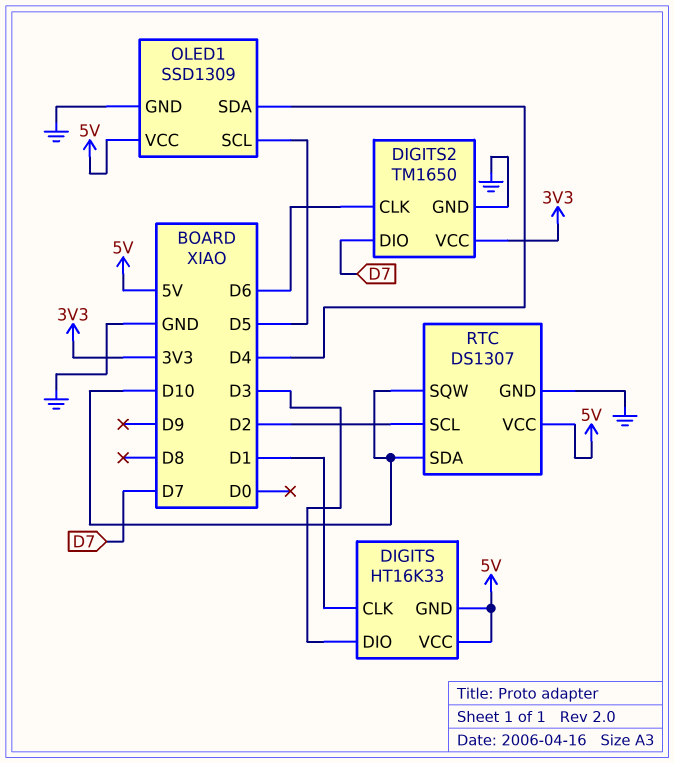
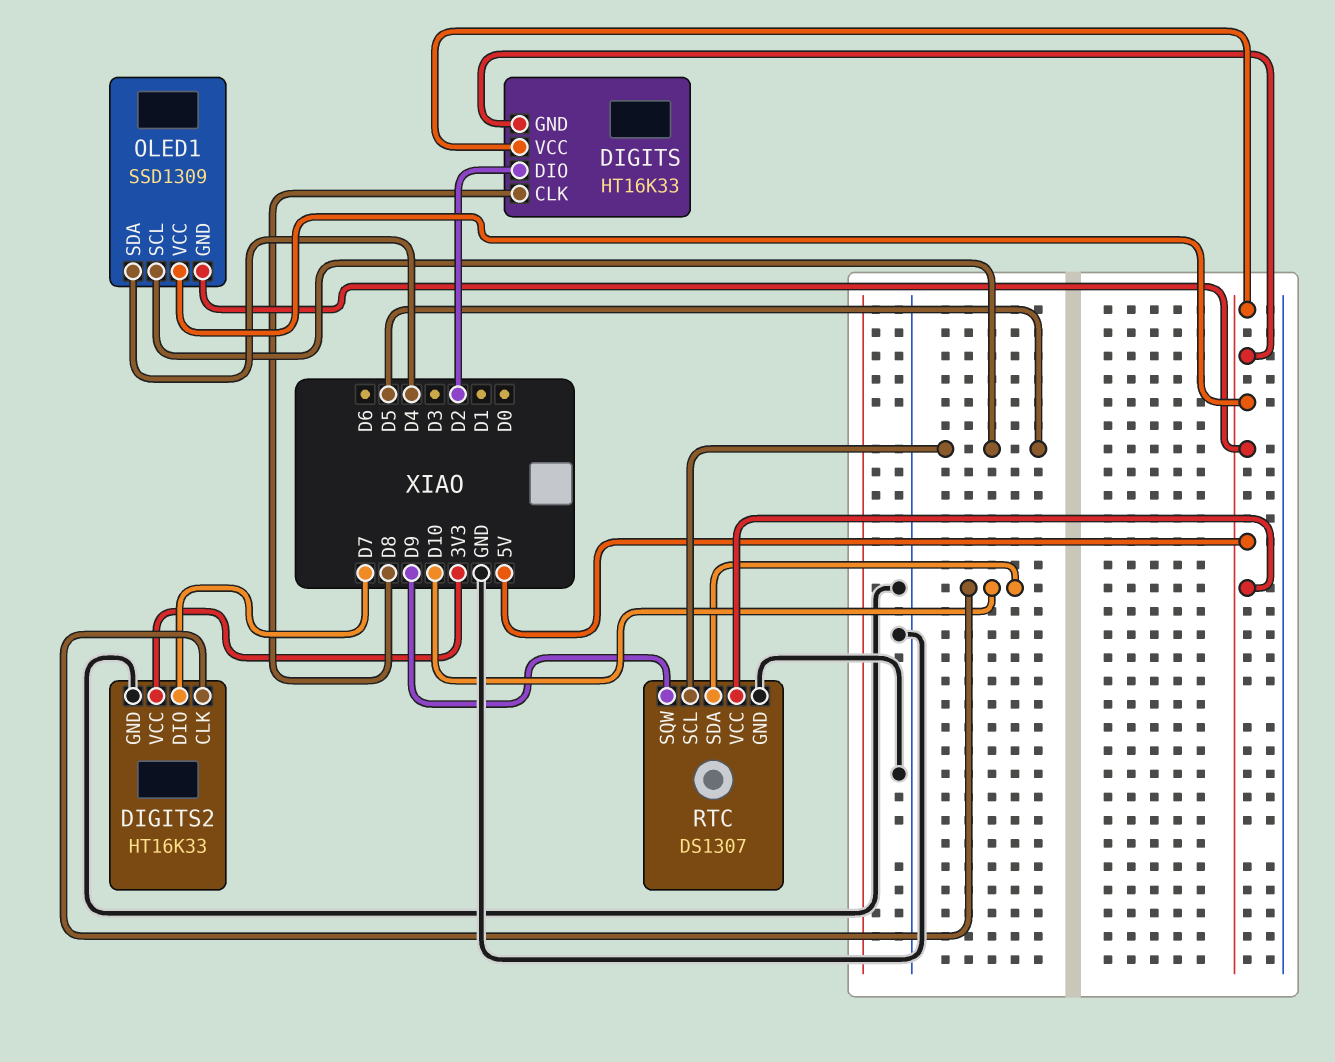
DIGITS pin CLK: D1 -> D8
DIGITS pin DIO: D3 -> D2
DIGITS2: TM1650 -> HT16K33
DIGITS2 pin CLK: D6 -> D10
OLED1 pin GND: GND -> 5V
RTC pin SCL: D2 -> D5
RTC pin SQW: D10 -> D9

